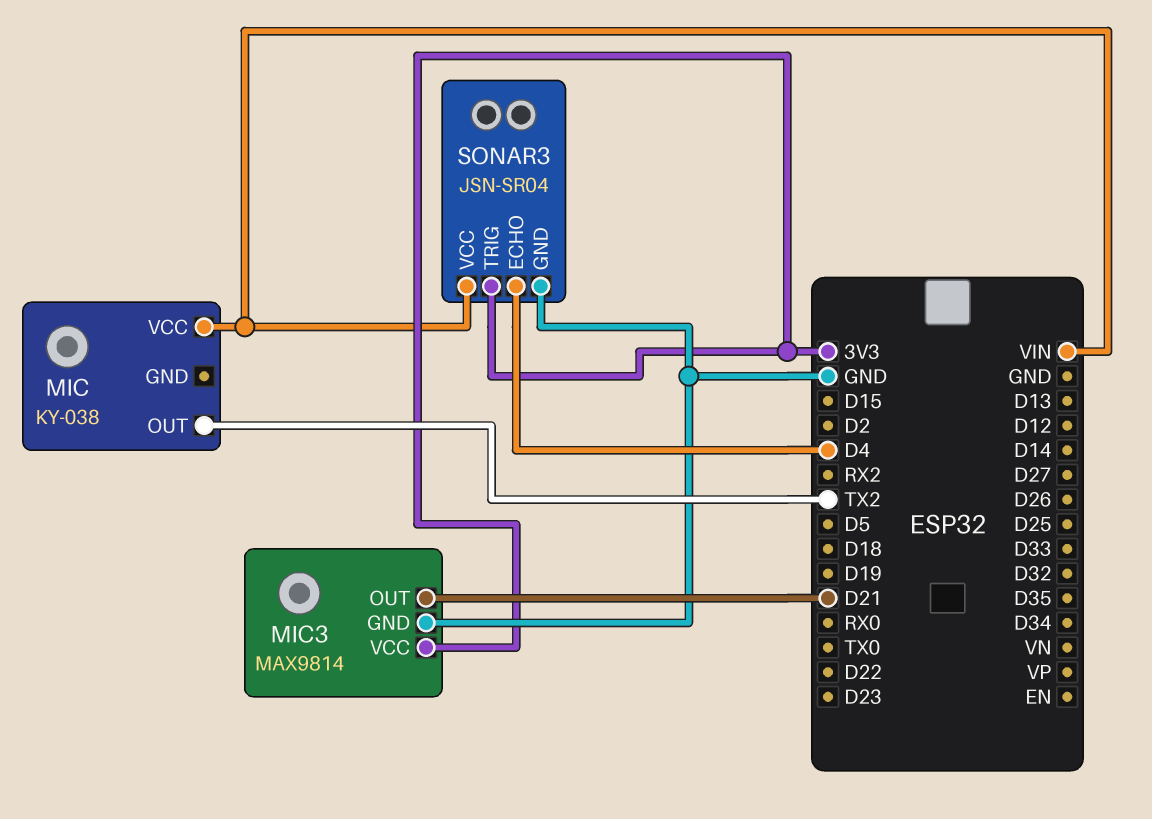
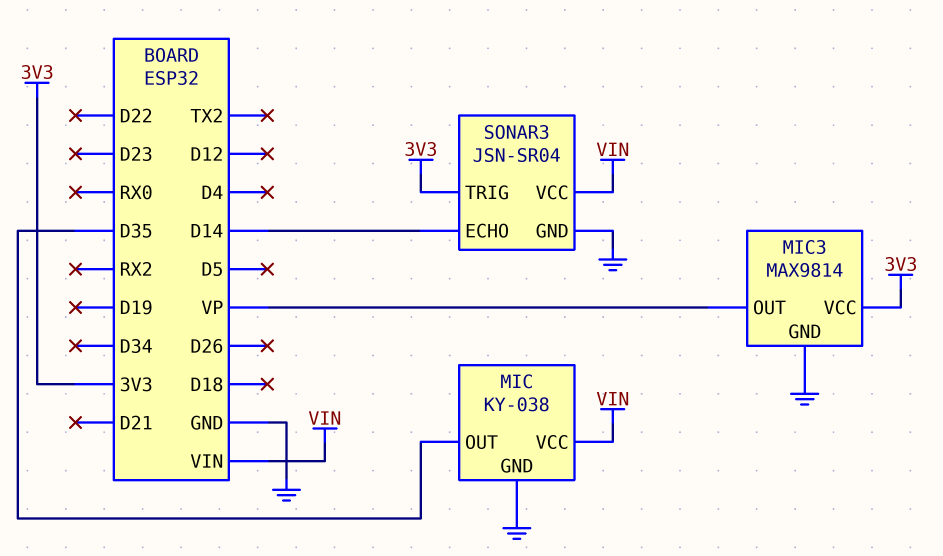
MIC pin GND: none -> GND
MIC pin OUT: TX2 -> D35
MIC3 pin OUT: D21 -> VP
SONAR3 pin ECHO: D4 -> D14

